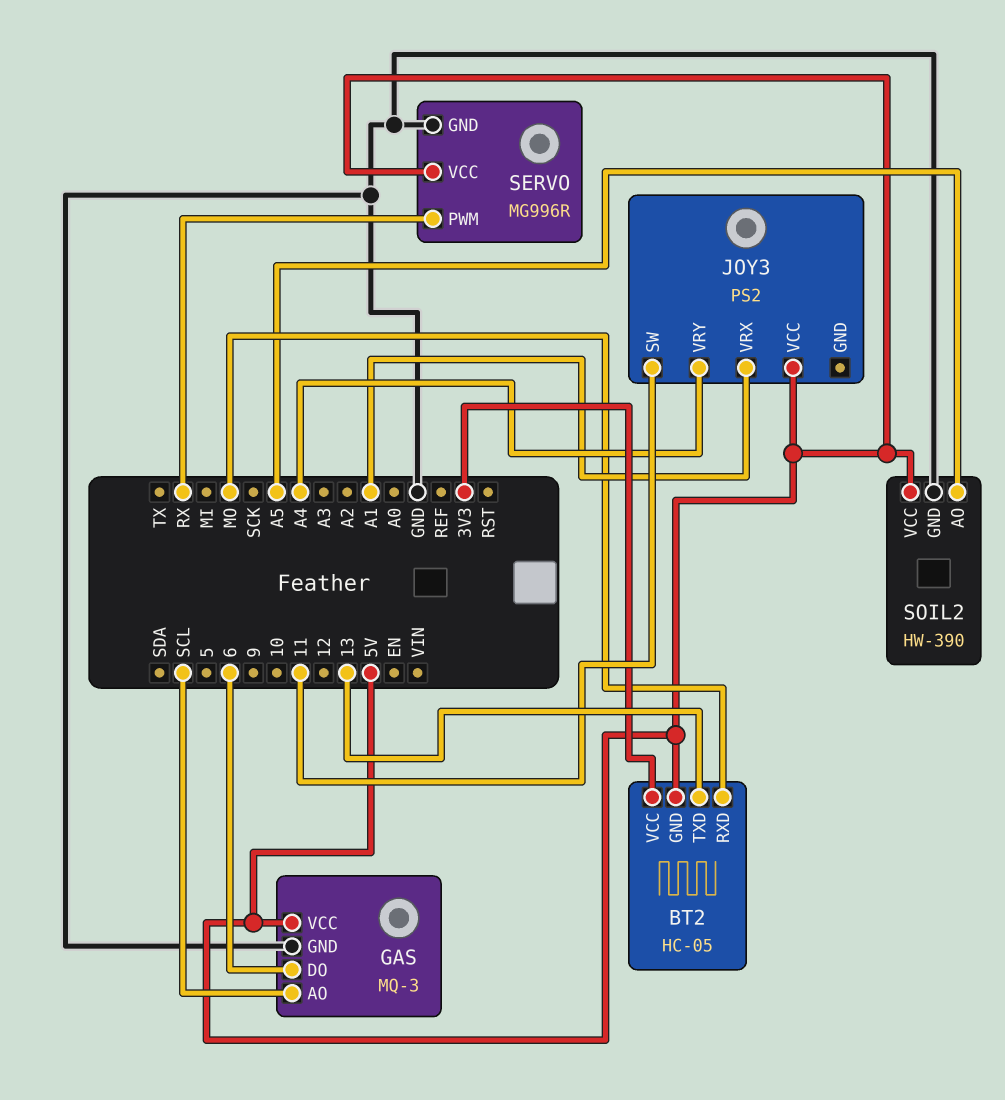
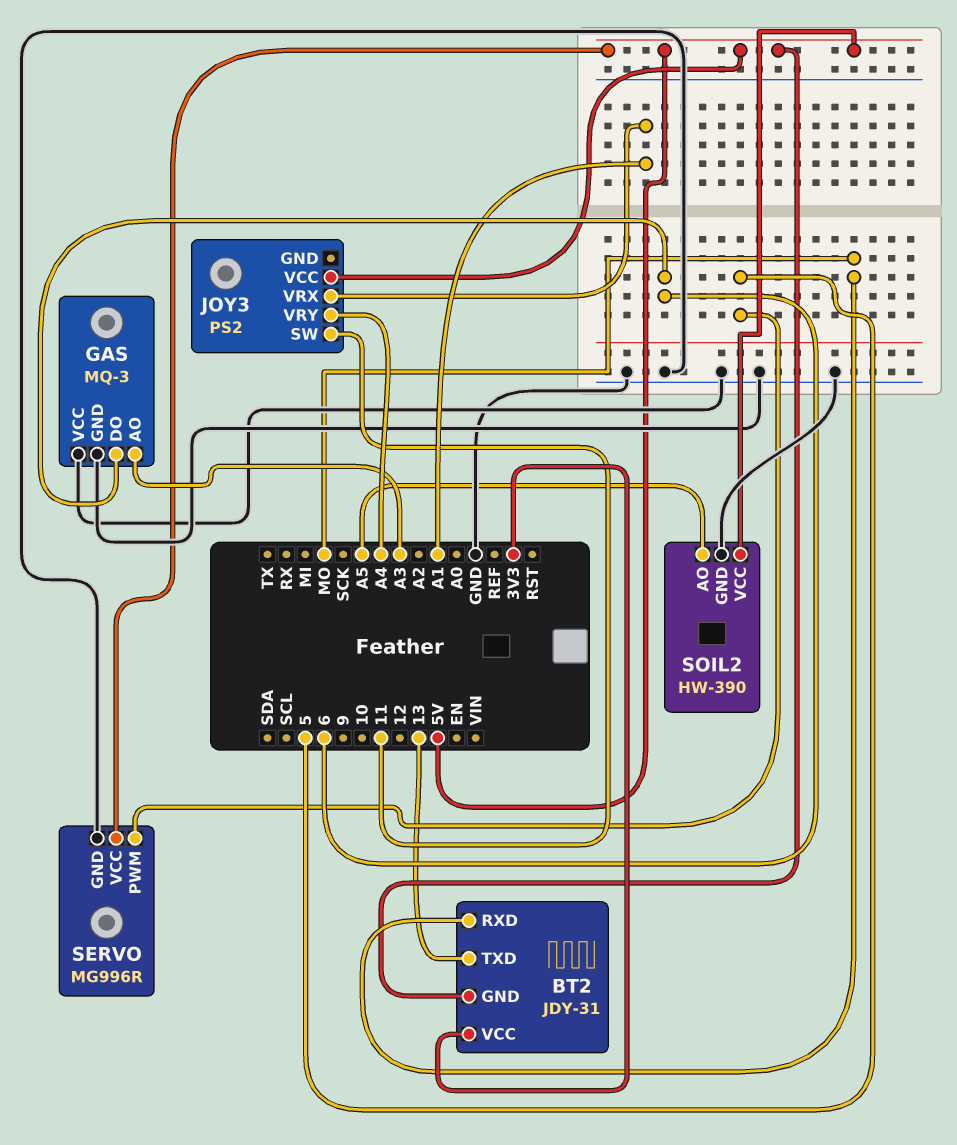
BT2: HC-05 -> JDY-31
GAS pin AO: SCL -> A3
GAS pin VCC: 5V -> GND
SERVO pin PWM: RX -> 5

